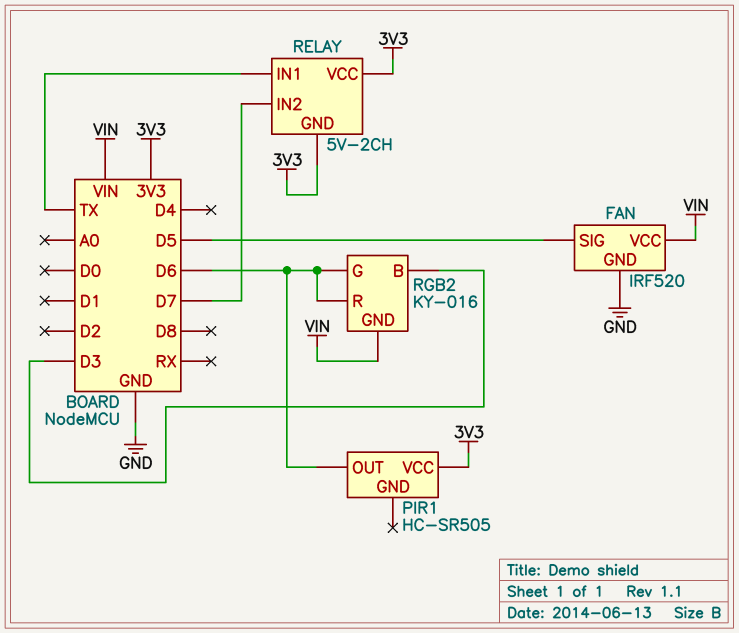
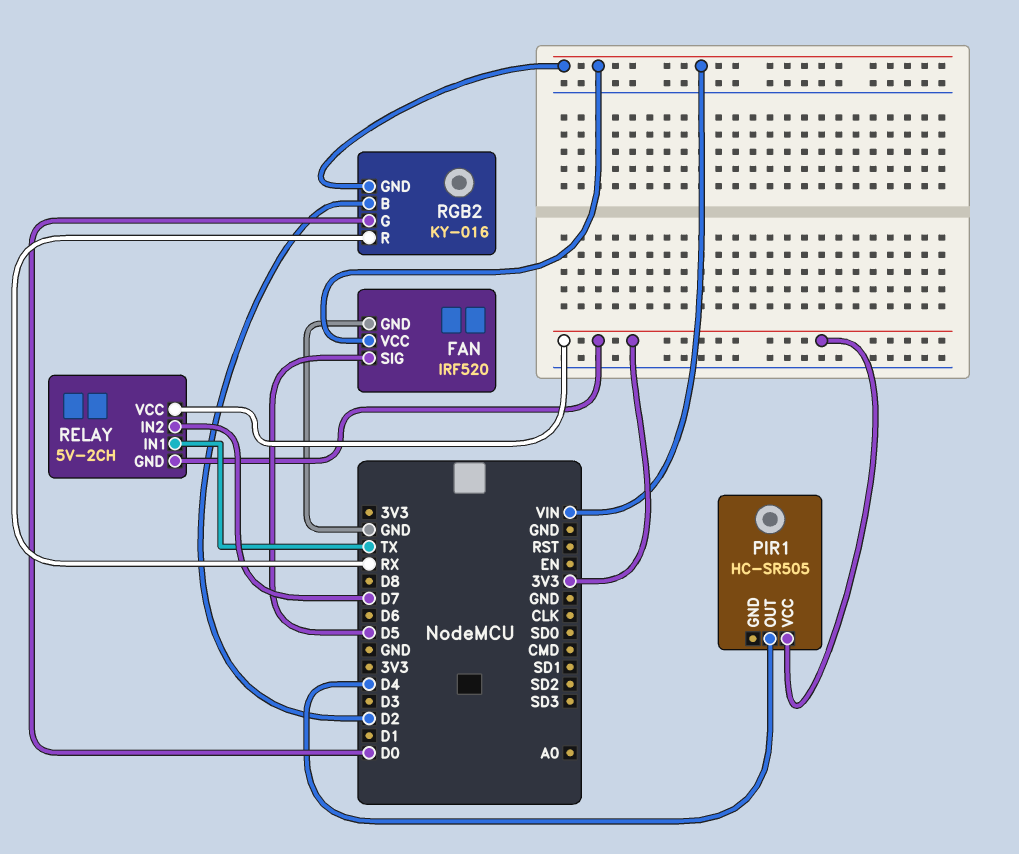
PIR1 pin OUT: D6 -> D4
RGB2 pin B: D3 -> D2
RGB2 pin G: D6 -> D0
RGB2 pin R: D6 -> RX

